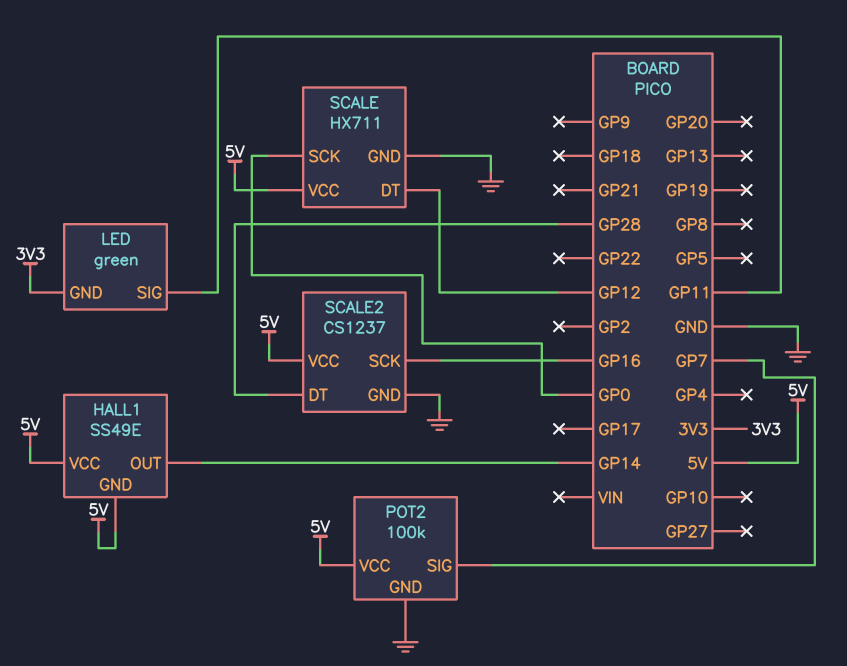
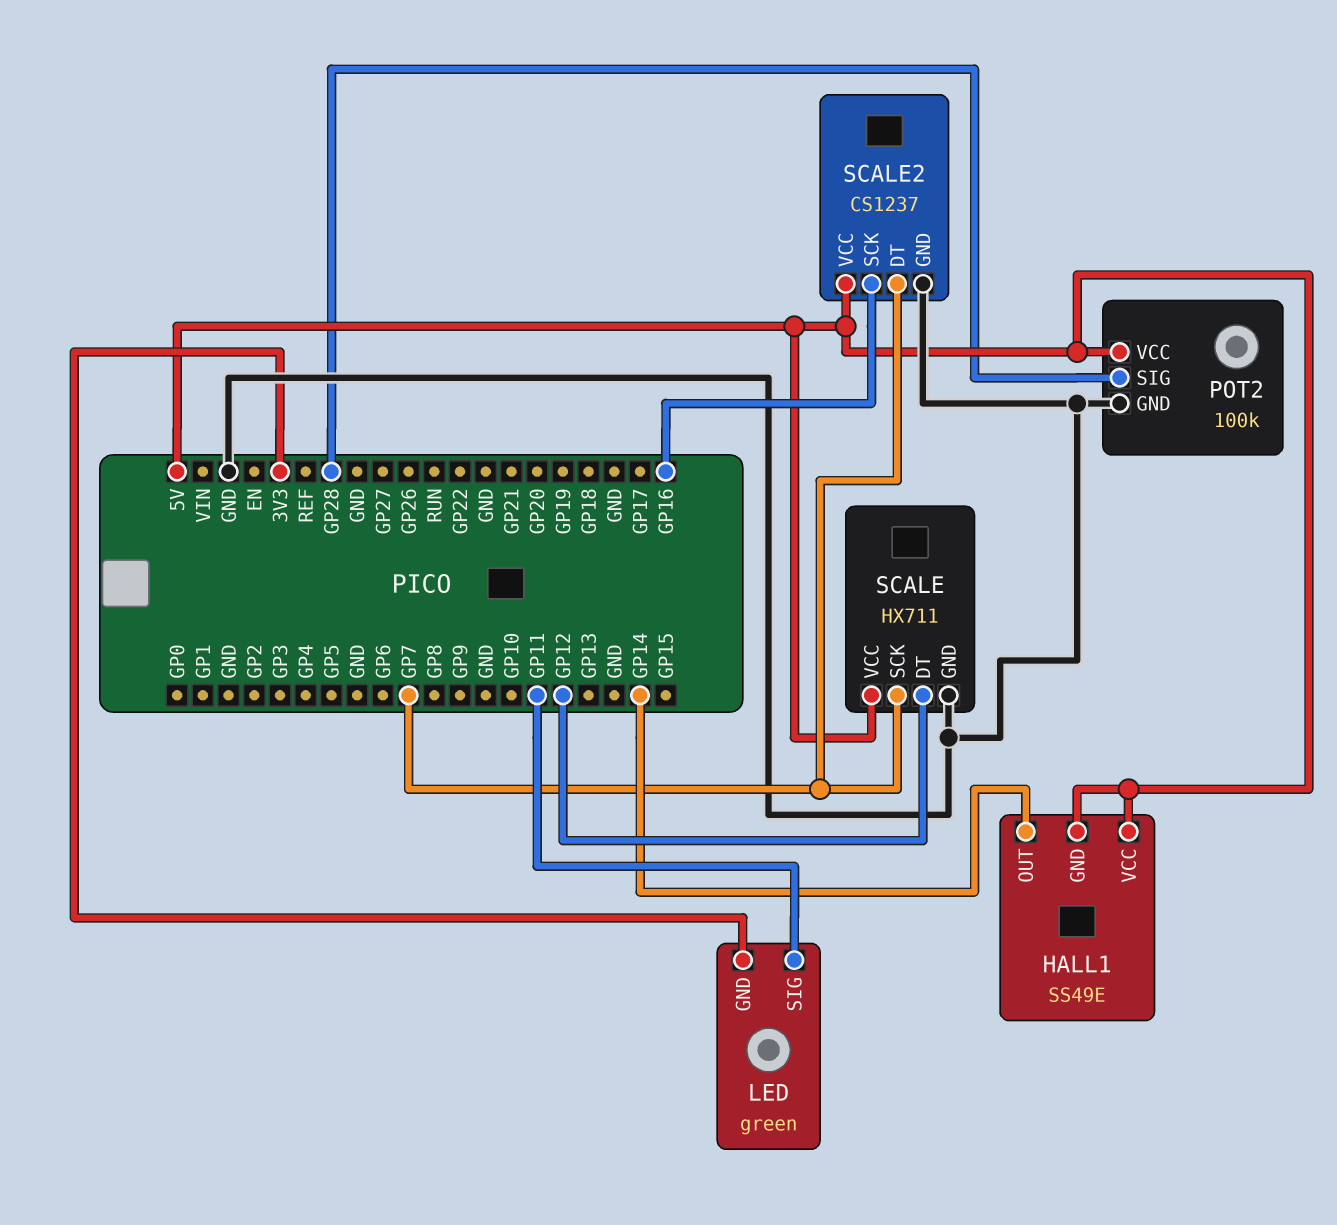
POT2 pin SIG: GP7 -> GP28
SCALE pin SCK: GP0 -> GP7
SCALE2 pin DT: GP28 -> GP7

